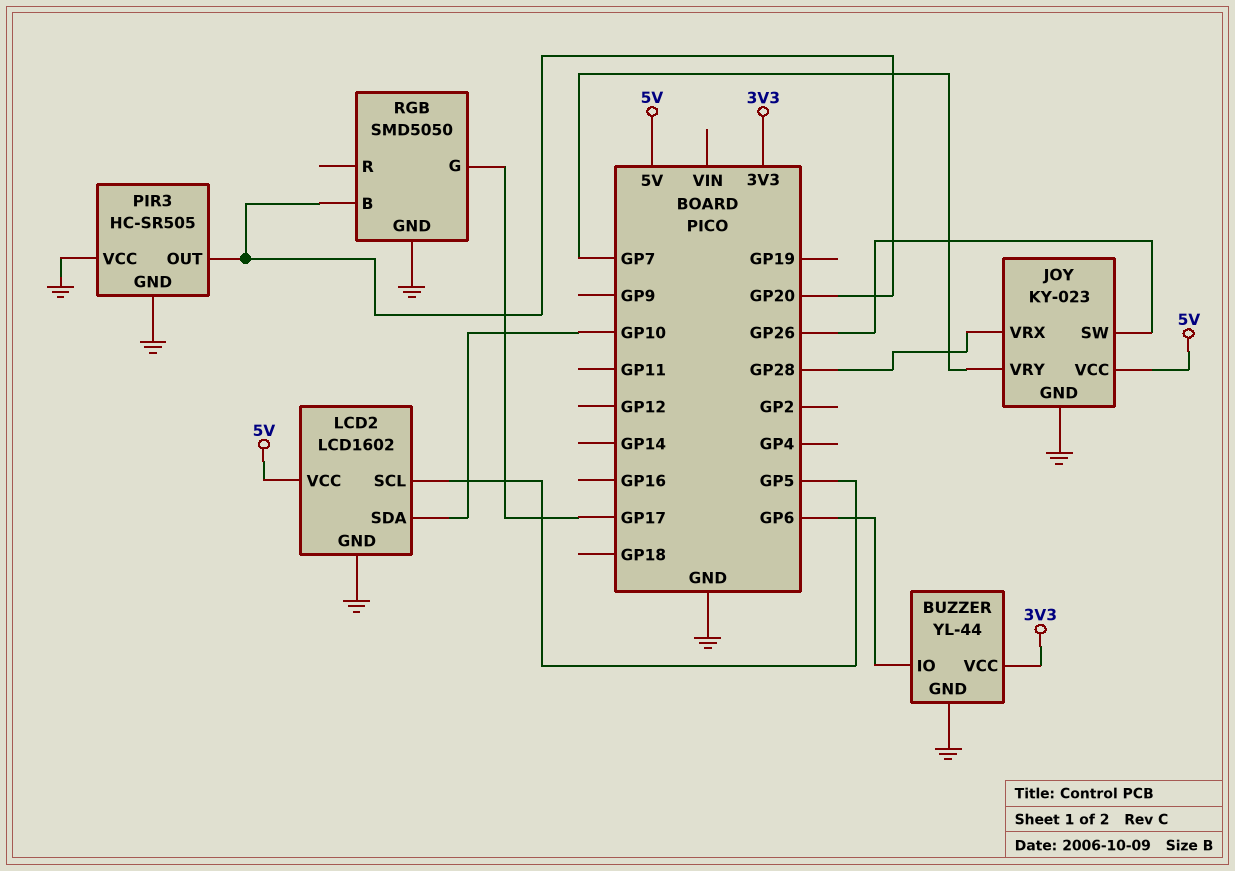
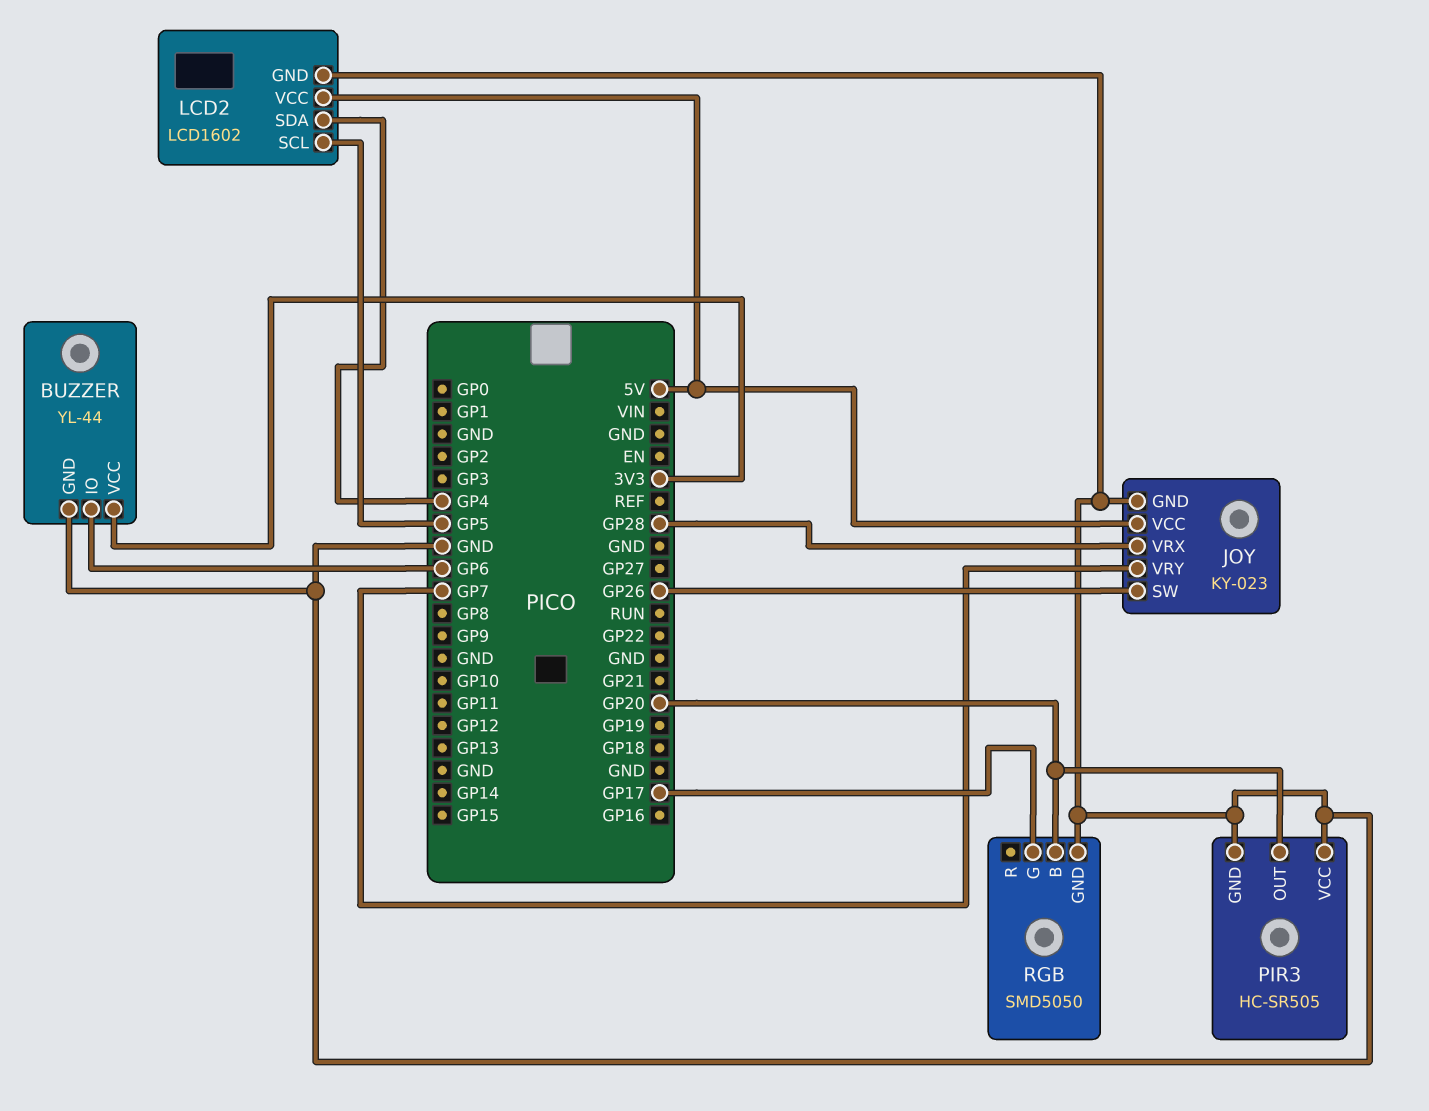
LCD2 pin SDA: GP10 -> GP4

